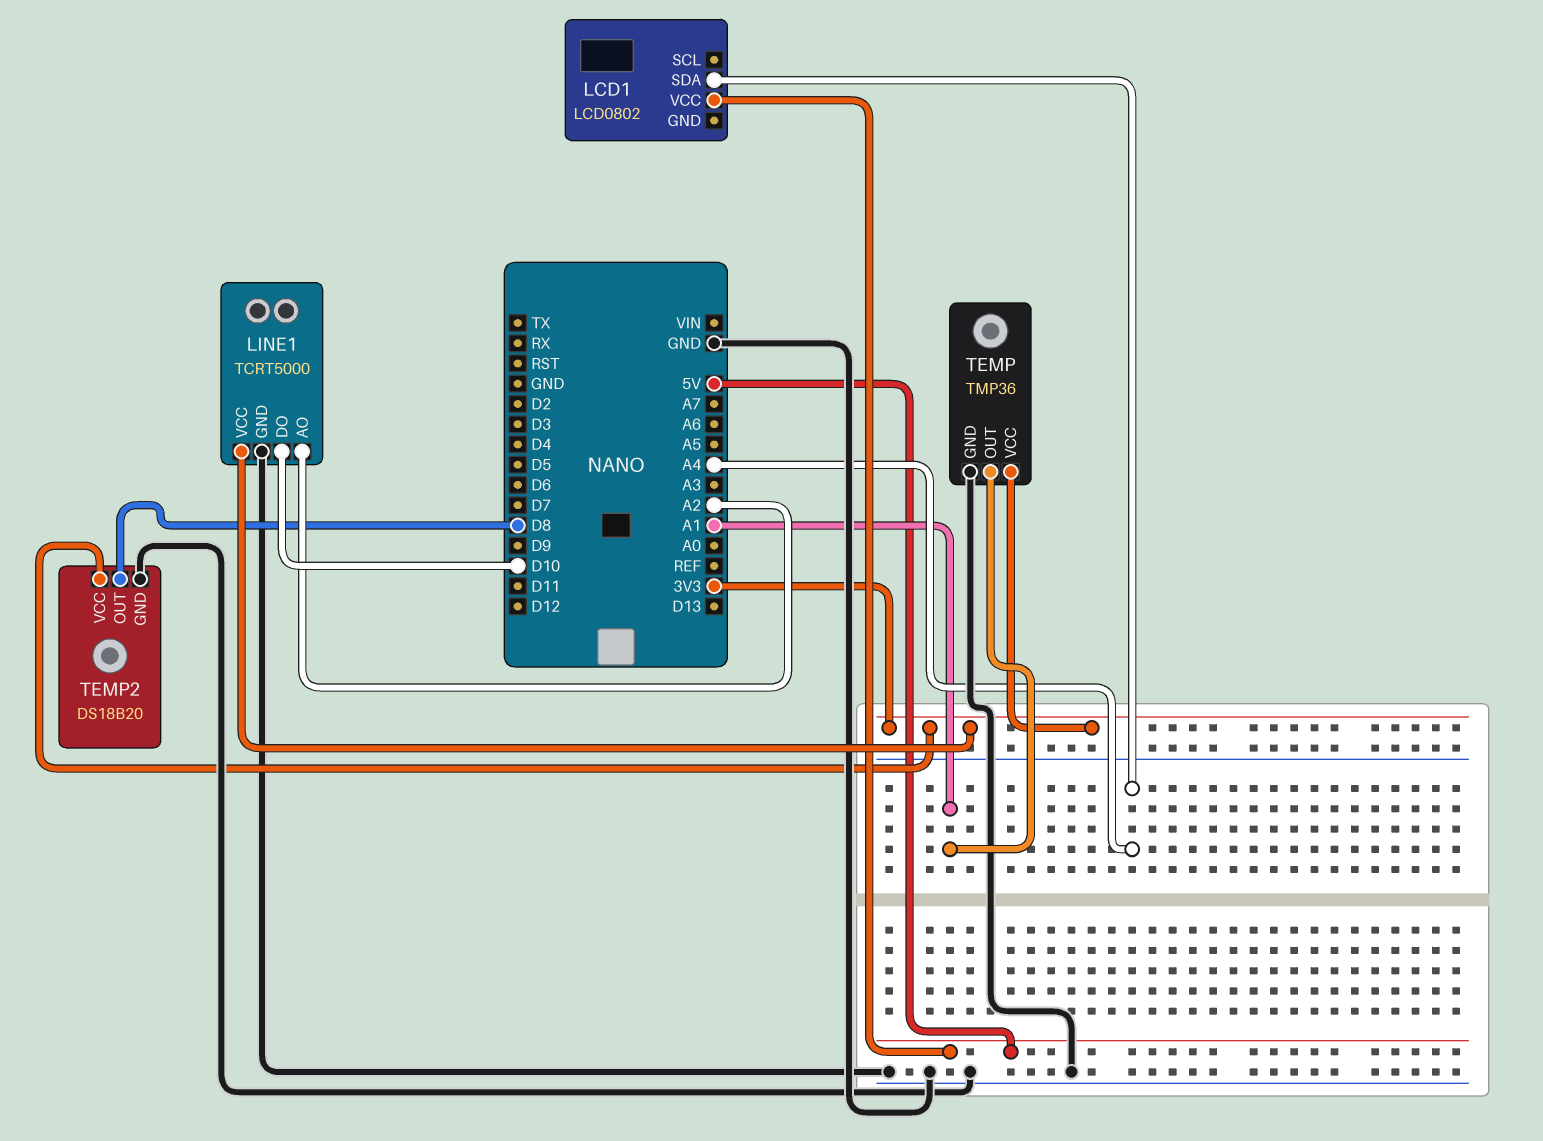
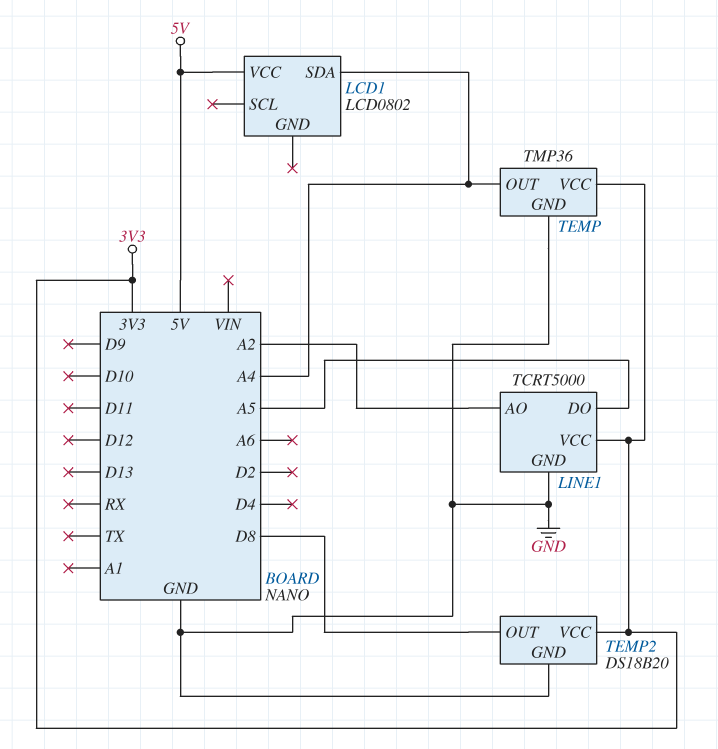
LINE1 pin DO: D10 -> A5
TEMP pin OUT: A1 -> A4

